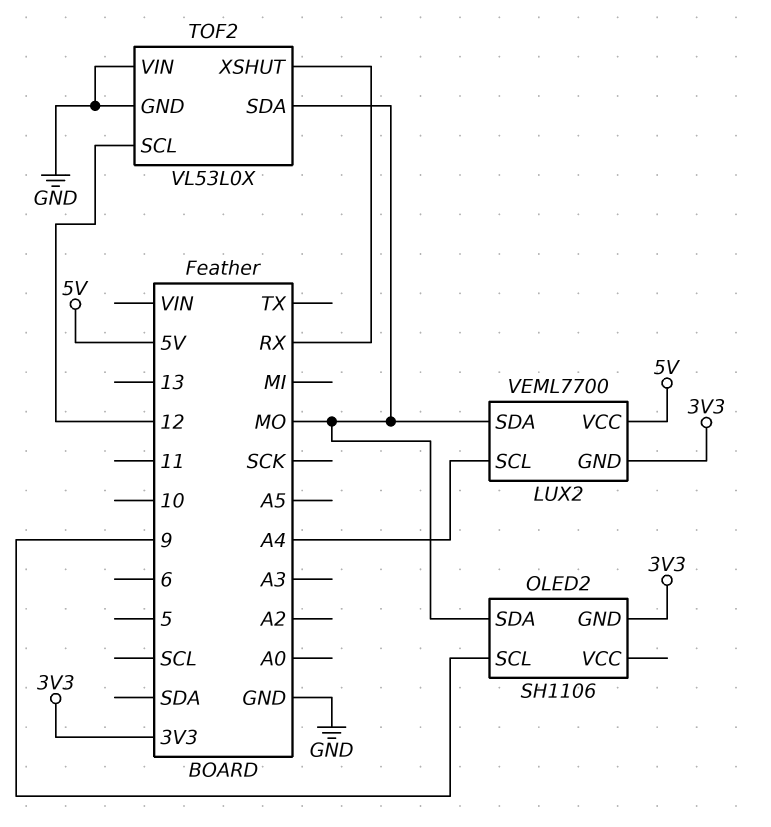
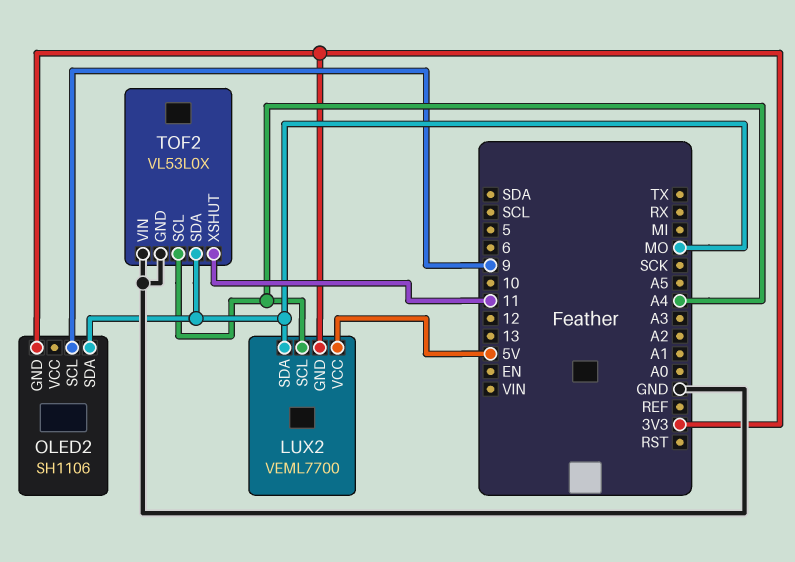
TOF2 pin SCL: 12 -> A4
TOF2 pin XSHUT: RX -> 11

